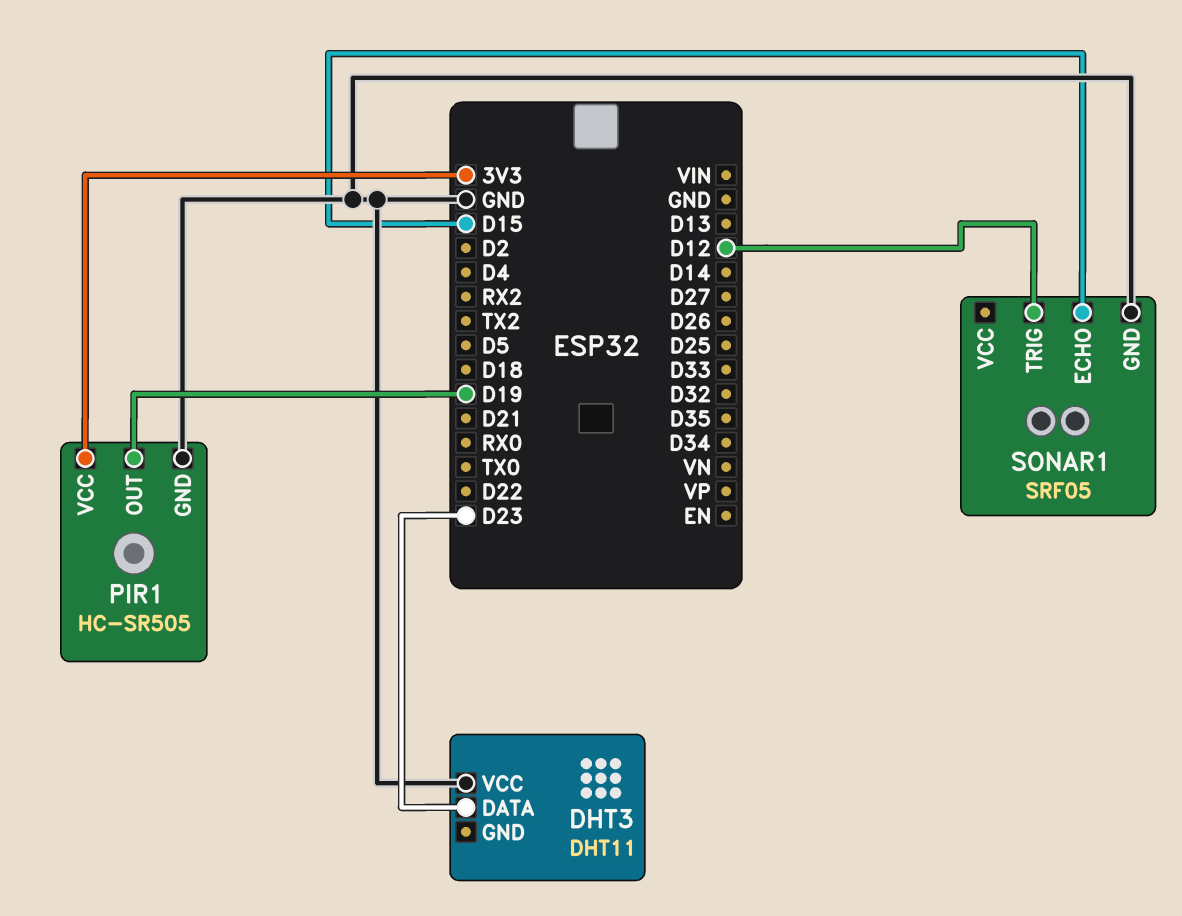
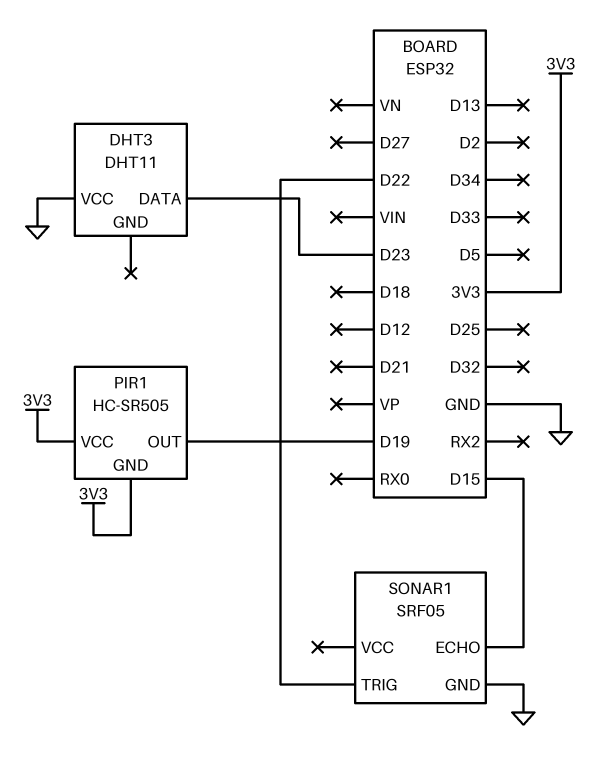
PIR1 pin GND: GND -> 3V3
SONAR1 pin TRIG: D12 -> D22

